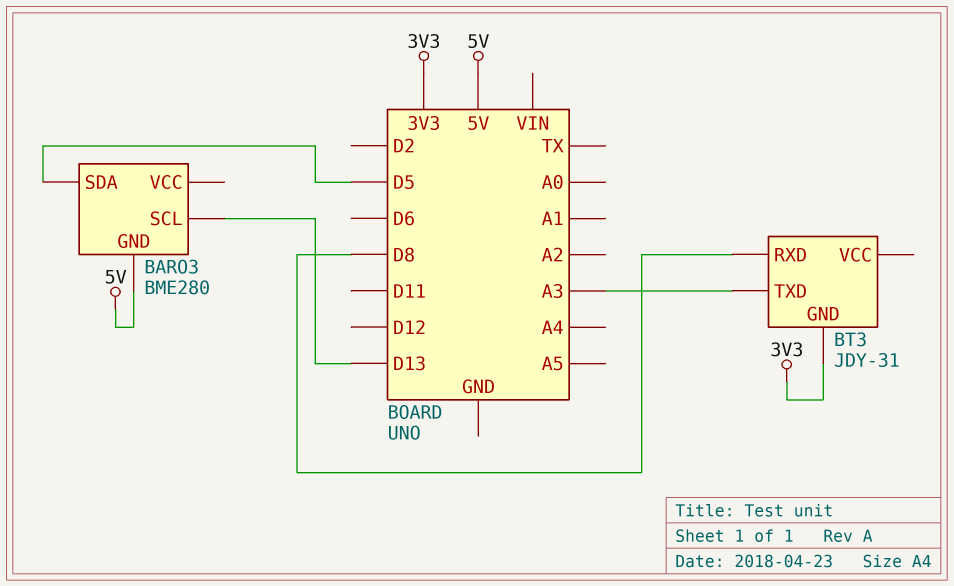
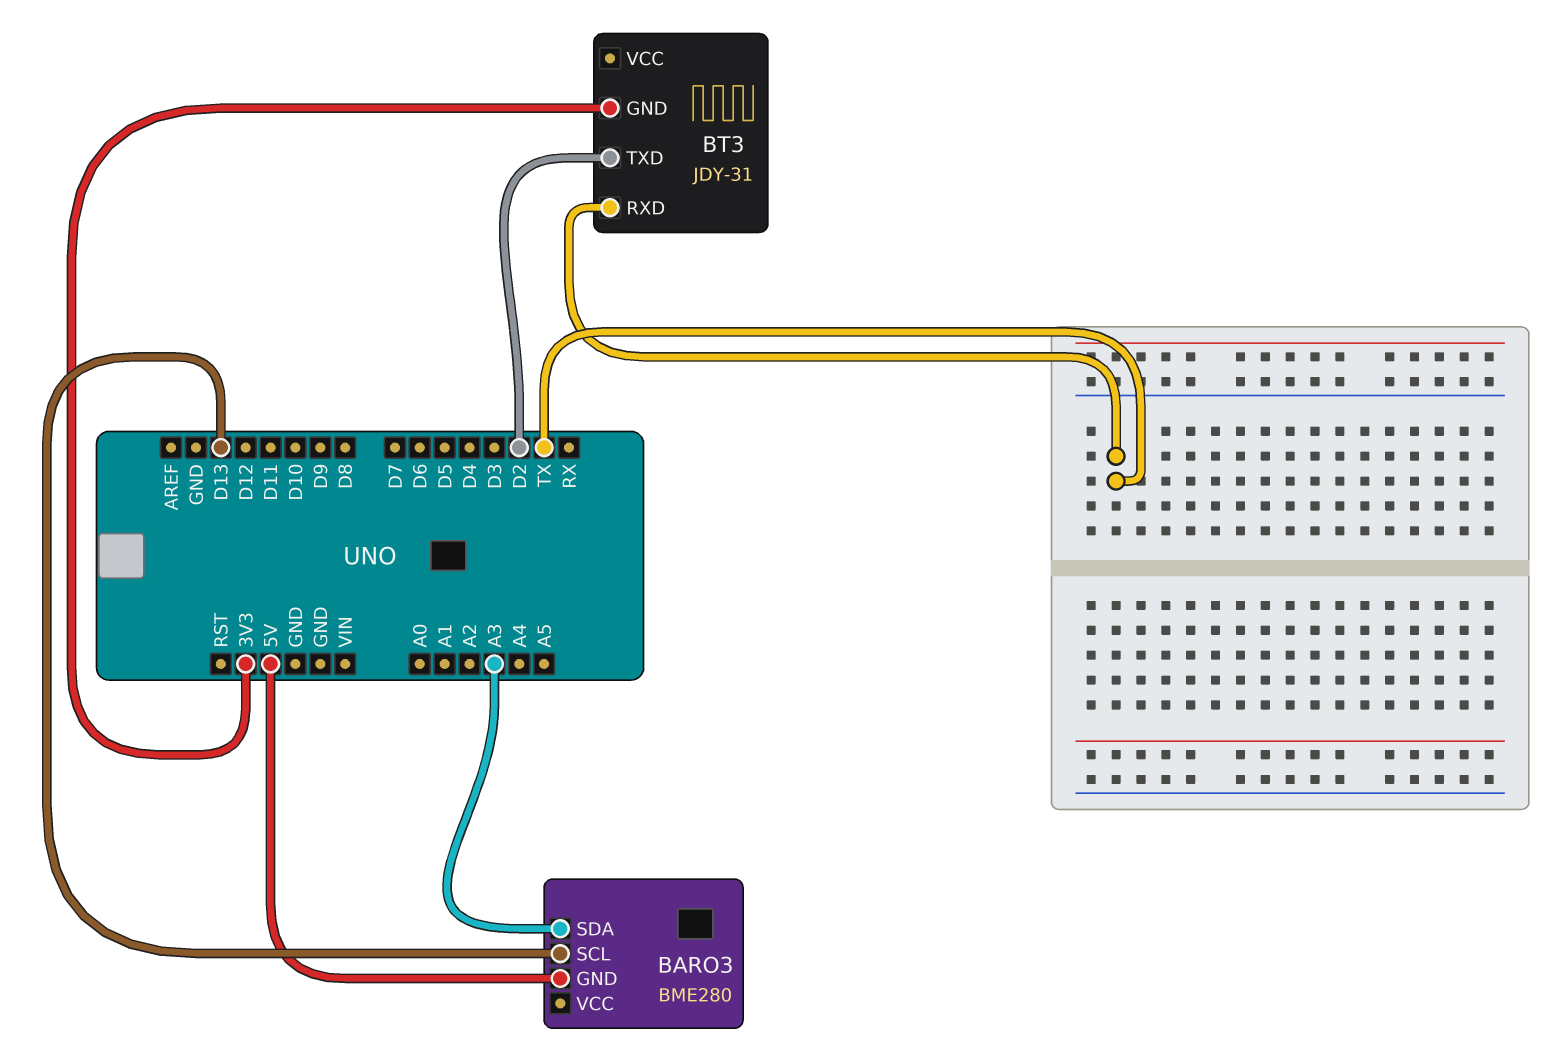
BARO3 pin SDA: D5 -> A3
BT3 pin RXD: D8 -> TX
BT3 pin TXD: A3 -> D2

